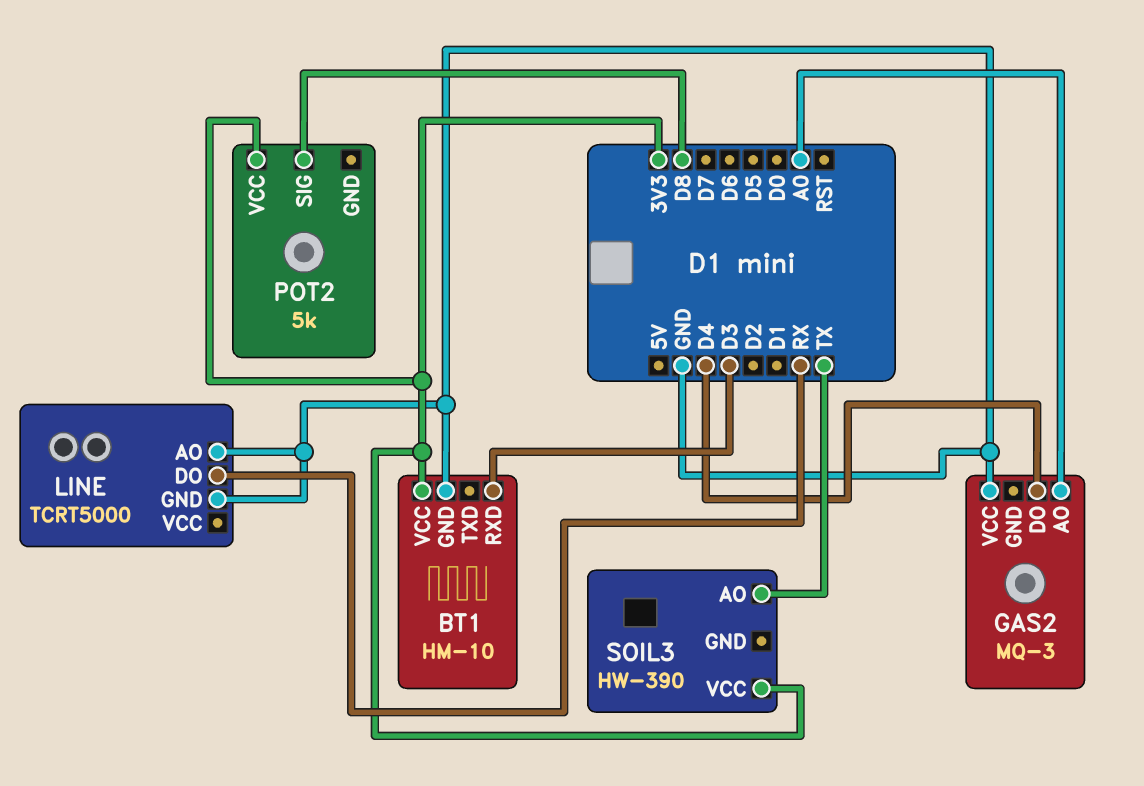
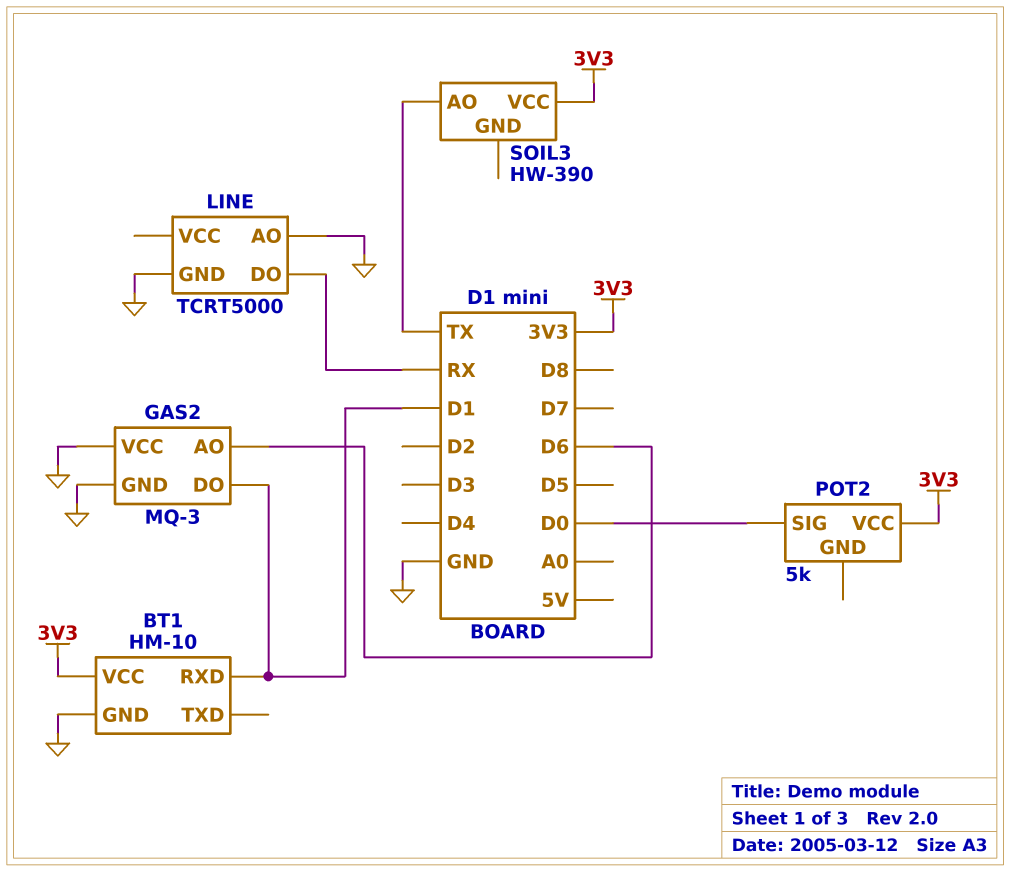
BT1 pin RXD: D3 -> D1
GAS2 pin AO: A0 -> D6
GAS2 pin DO: D4 -> D1
GAS2 pin GND: none -> GND
POT2 pin SIG: D8 -> D0

